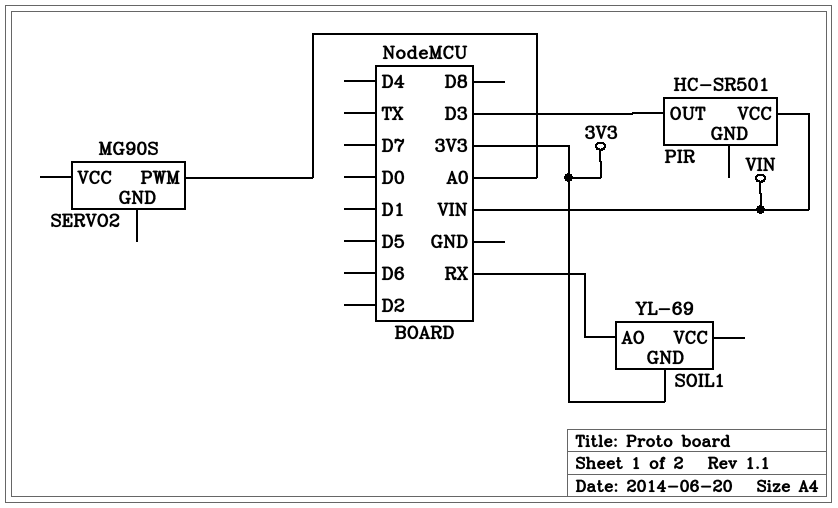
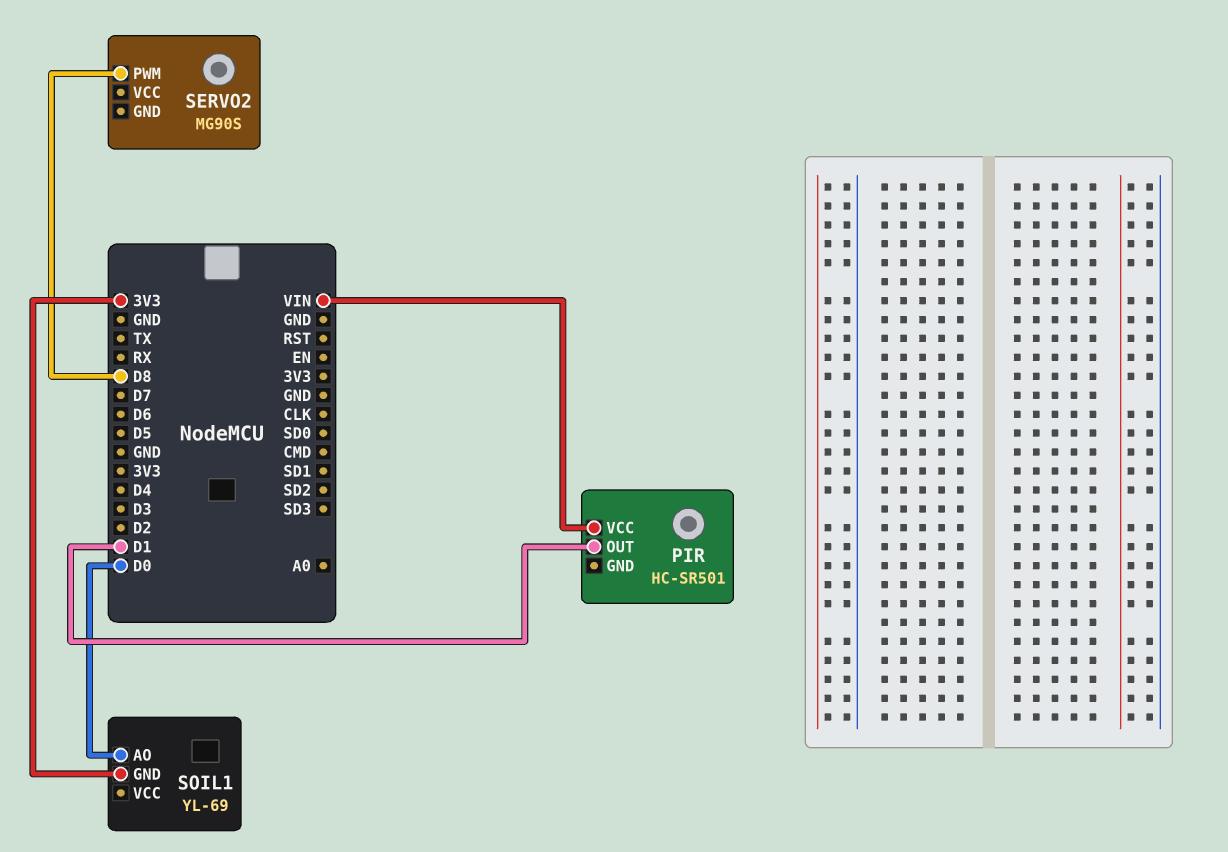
PIR pin OUT: D3 -> D1
SERVO2 pin PWM: A0 -> D8
SOIL1 pin AO: RX -> D0

